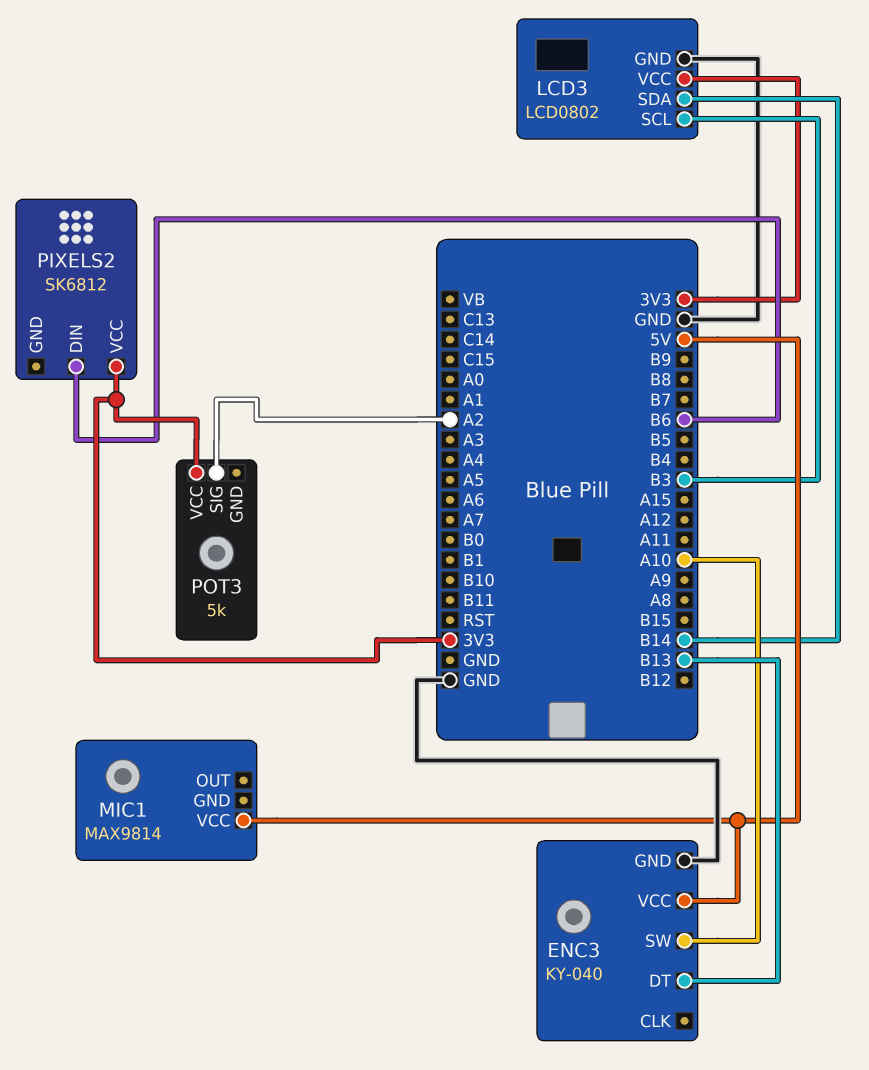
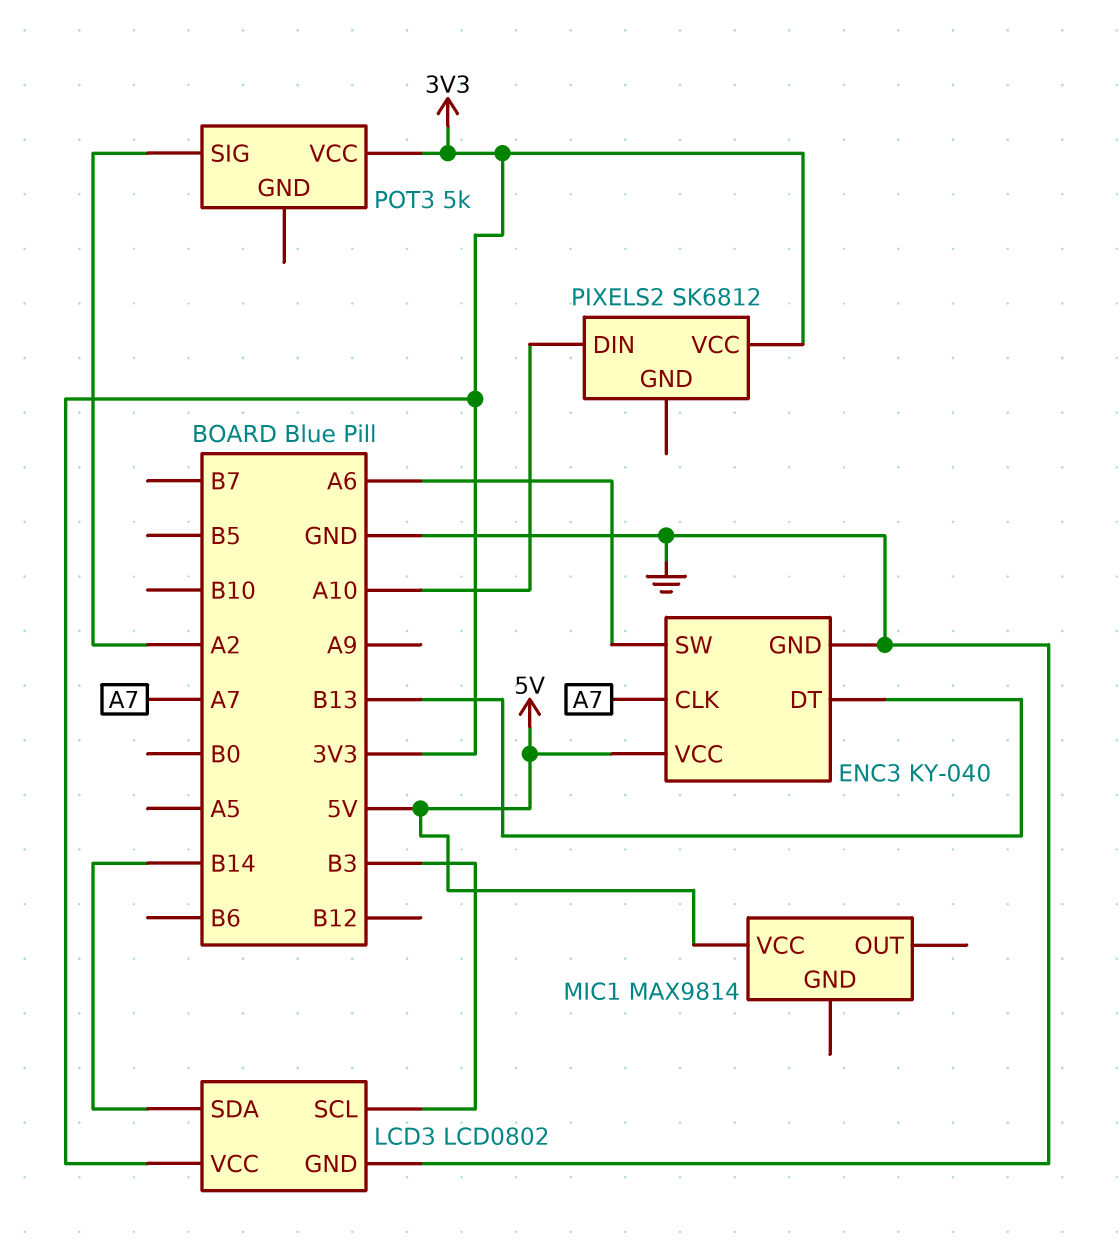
ENC3 pin CLK: none -> A7
ENC3 pin SW: A10 -> A6
PIXELS2 pin DIN: B6 -> A10

